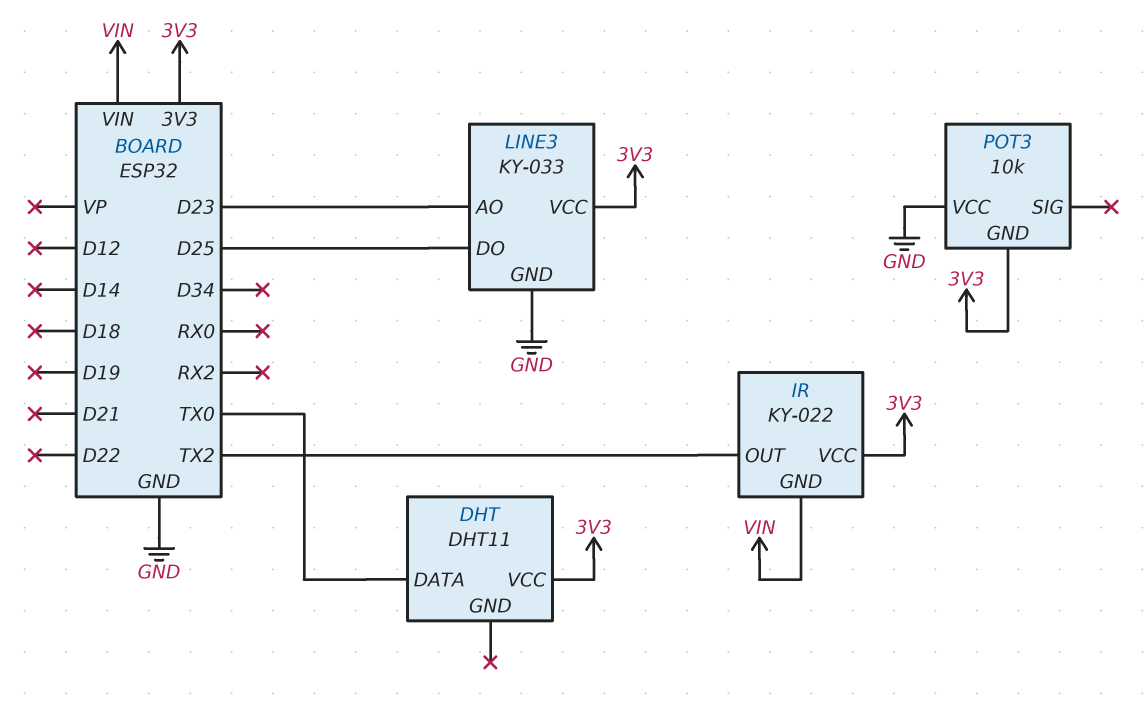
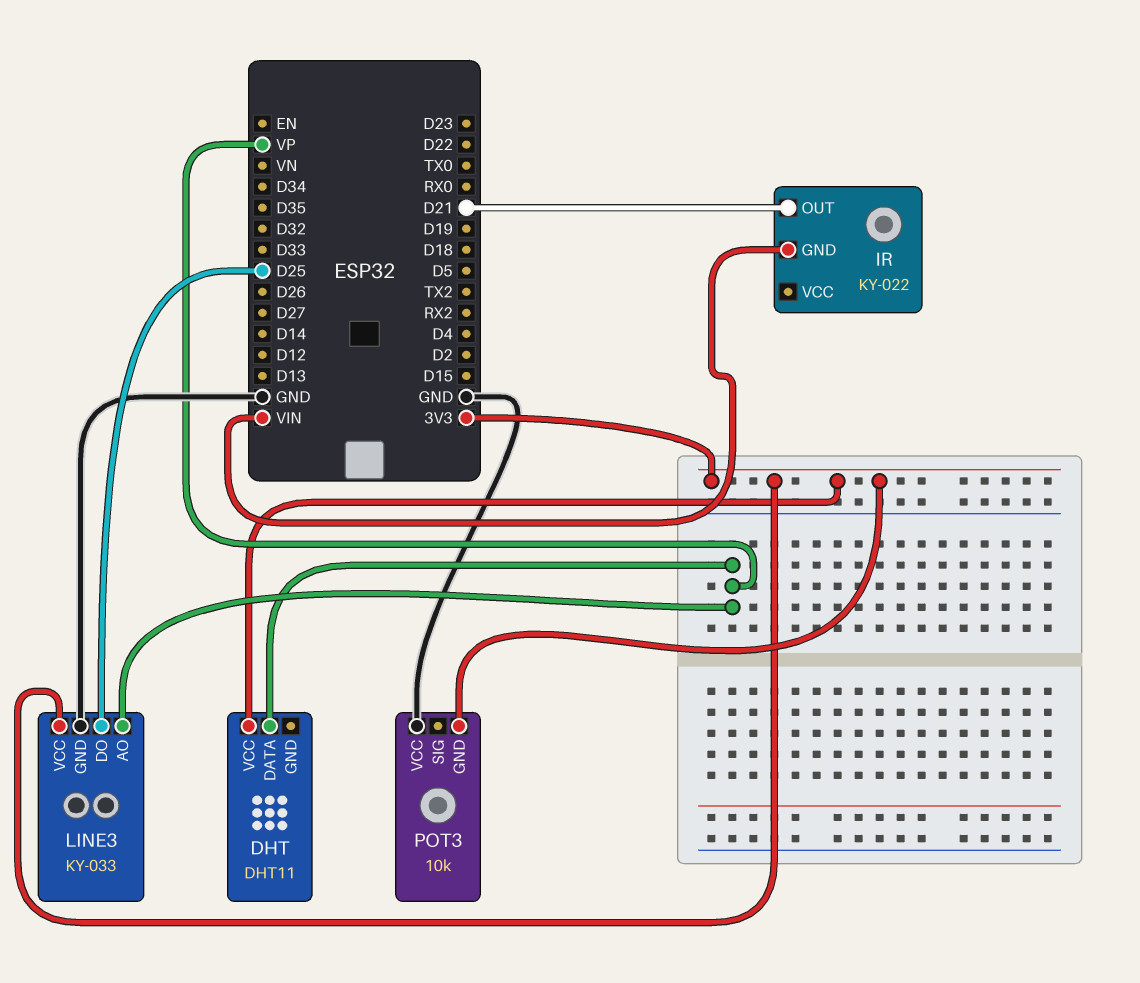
DHT pin DATA: TX0 -> VP
IR pin OUT: TX2 -> D21
IR pin VCC: 3V3 -> none
LINE3 pin AO: D23 -> VP

